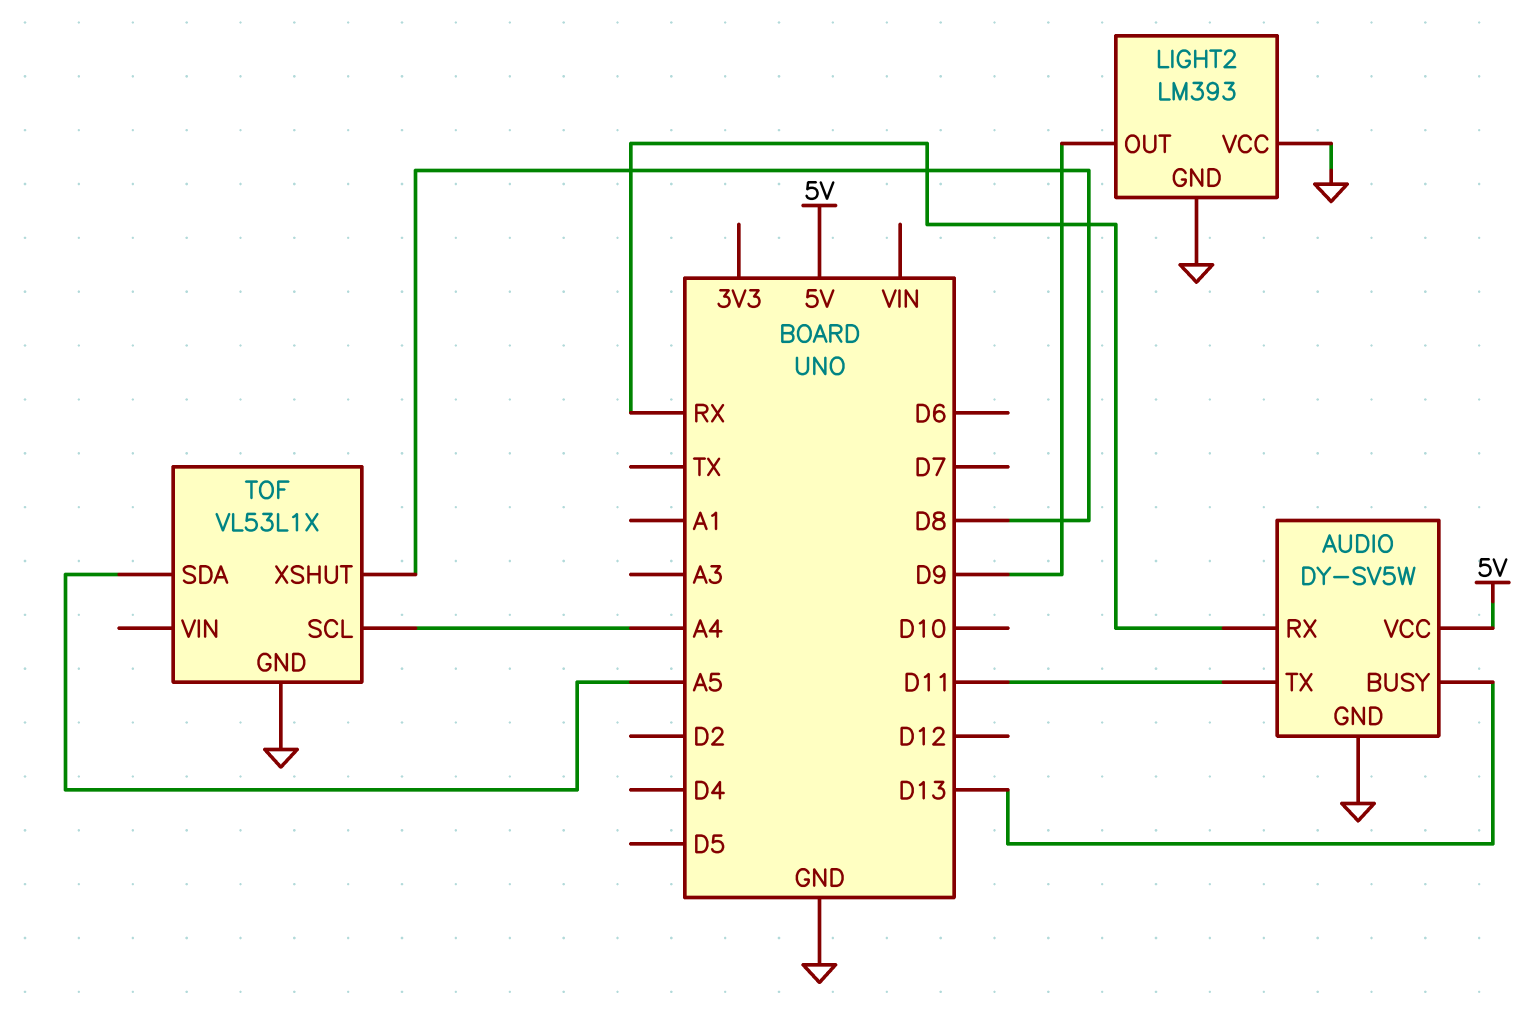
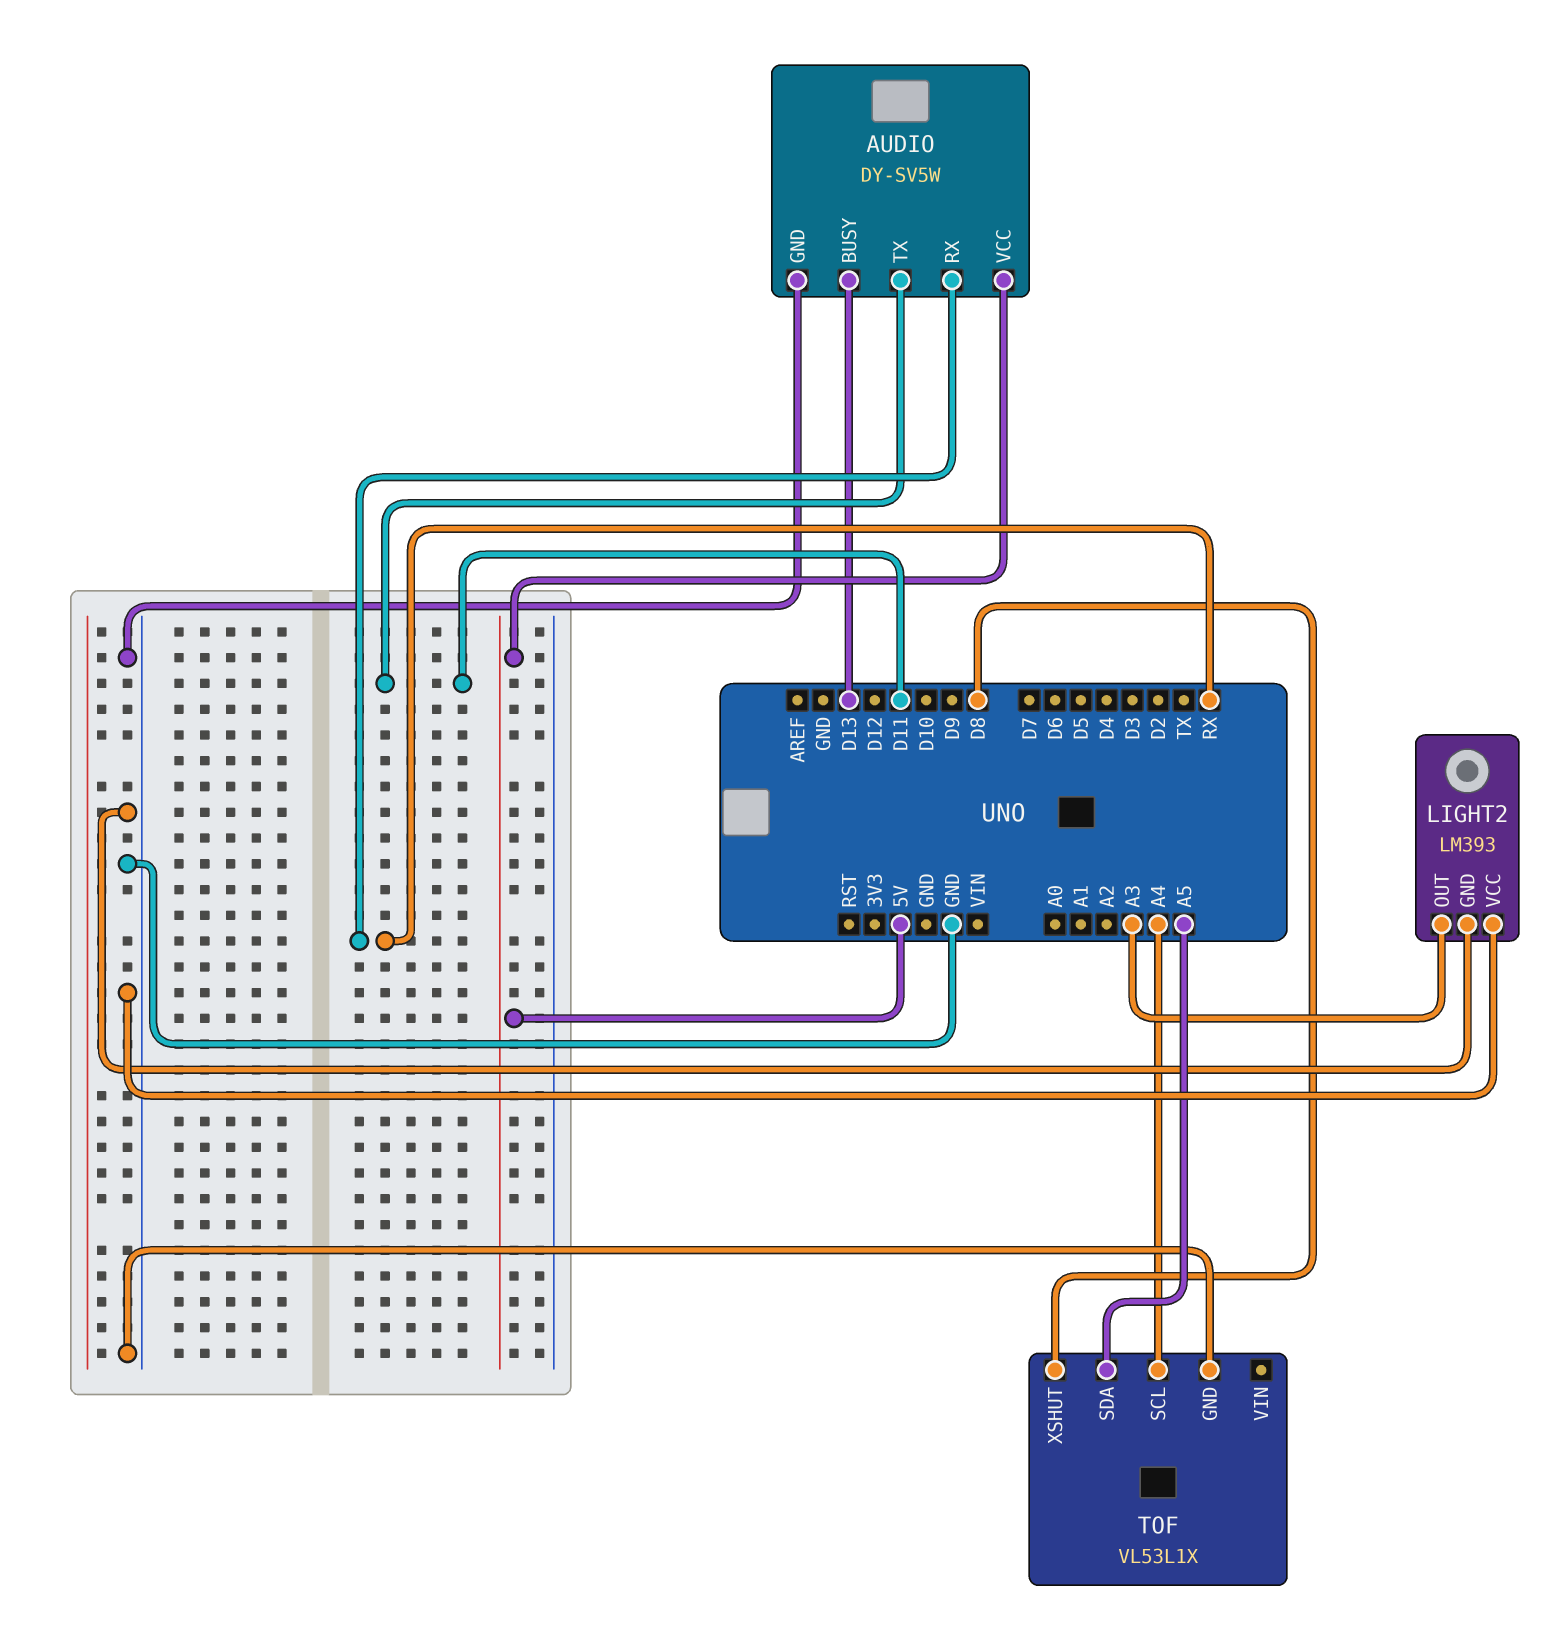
LIGHT2 pin OUT: D9 -> A3

